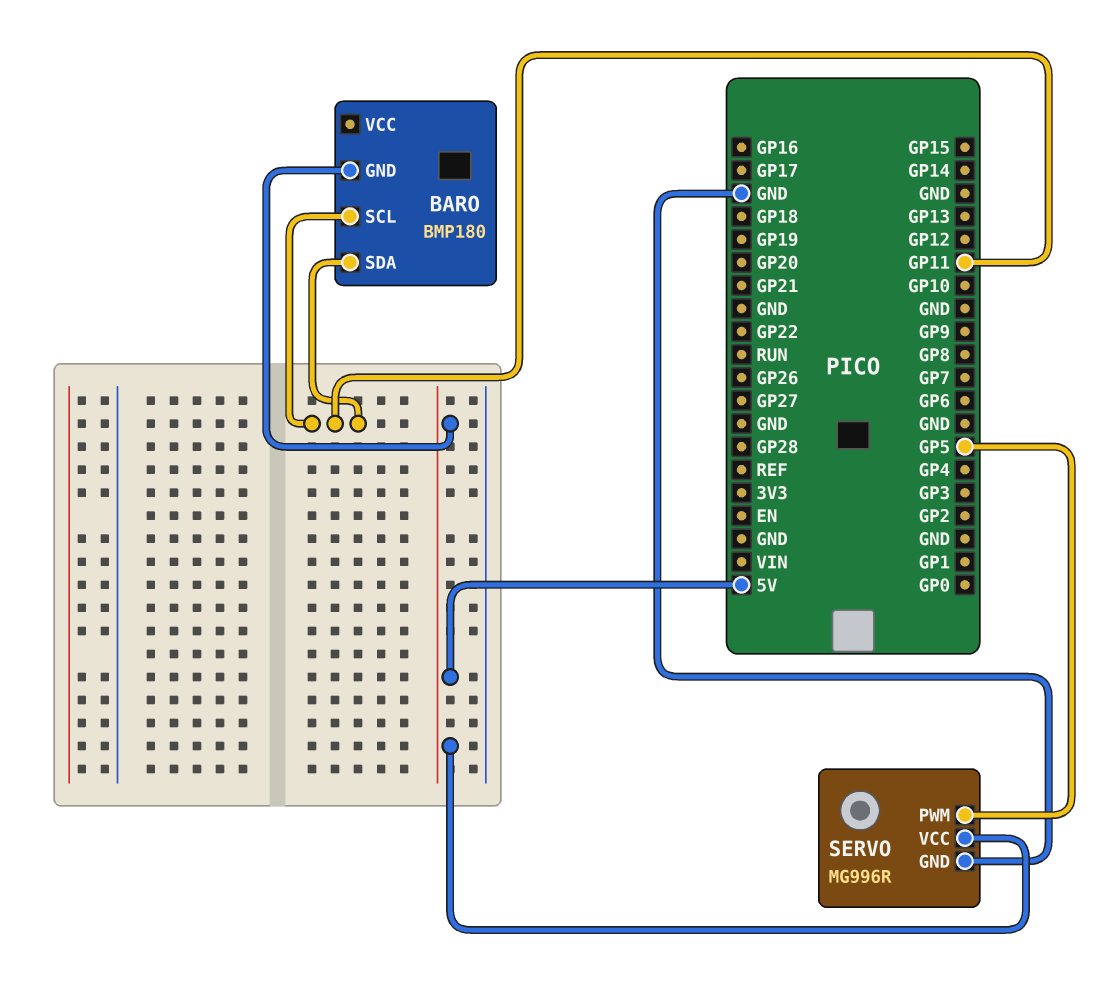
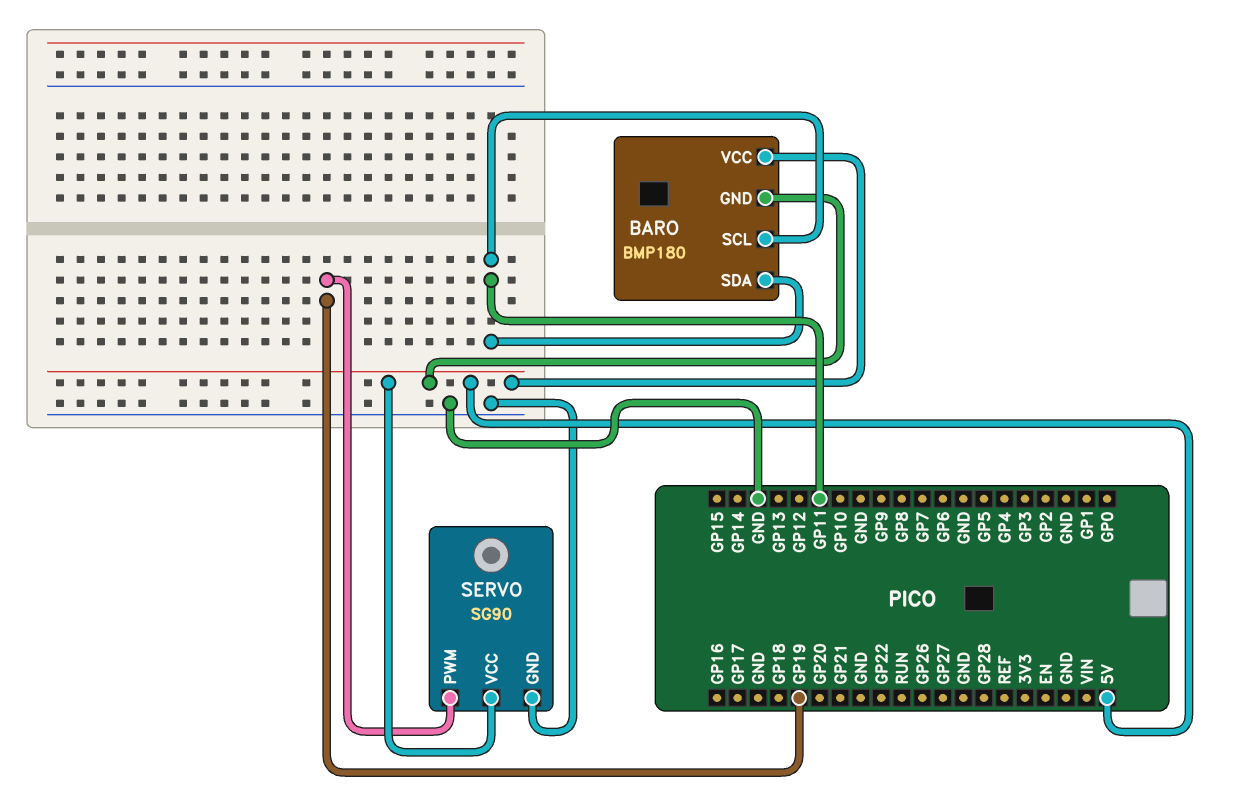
BARO pin VCC: none -> 5V
SERVO: MG996R -> SG90
SERVO pin PWM: GP5 -> GP19

